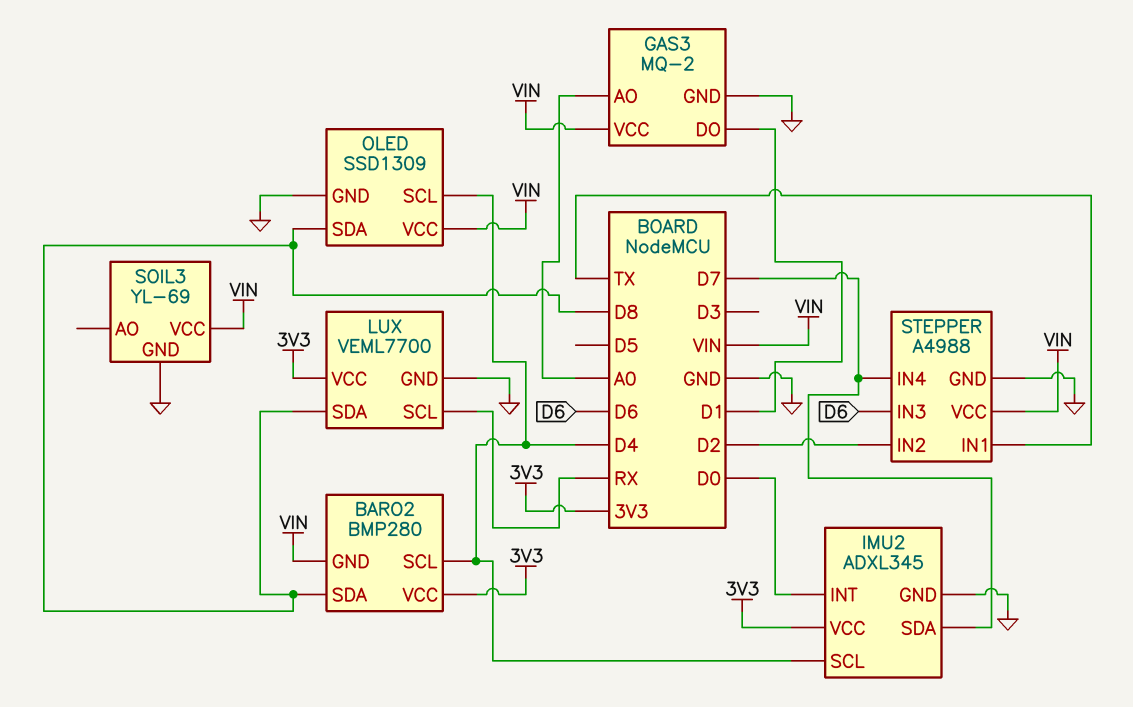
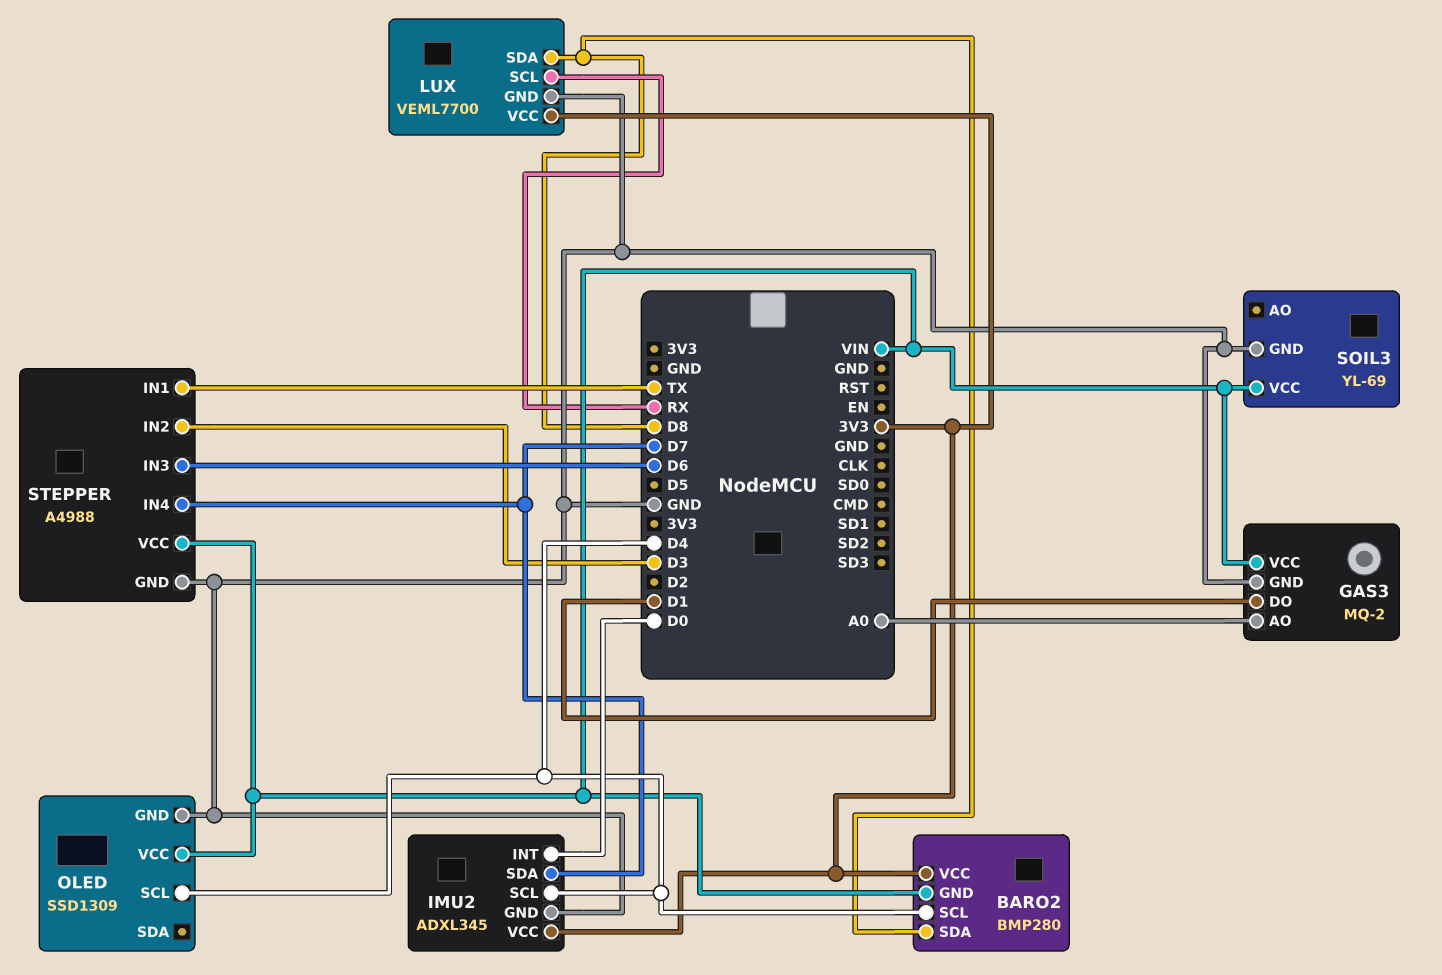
OLED pin SDA: D8 -> none
STEPPER pin IN2: D2 -> D3

